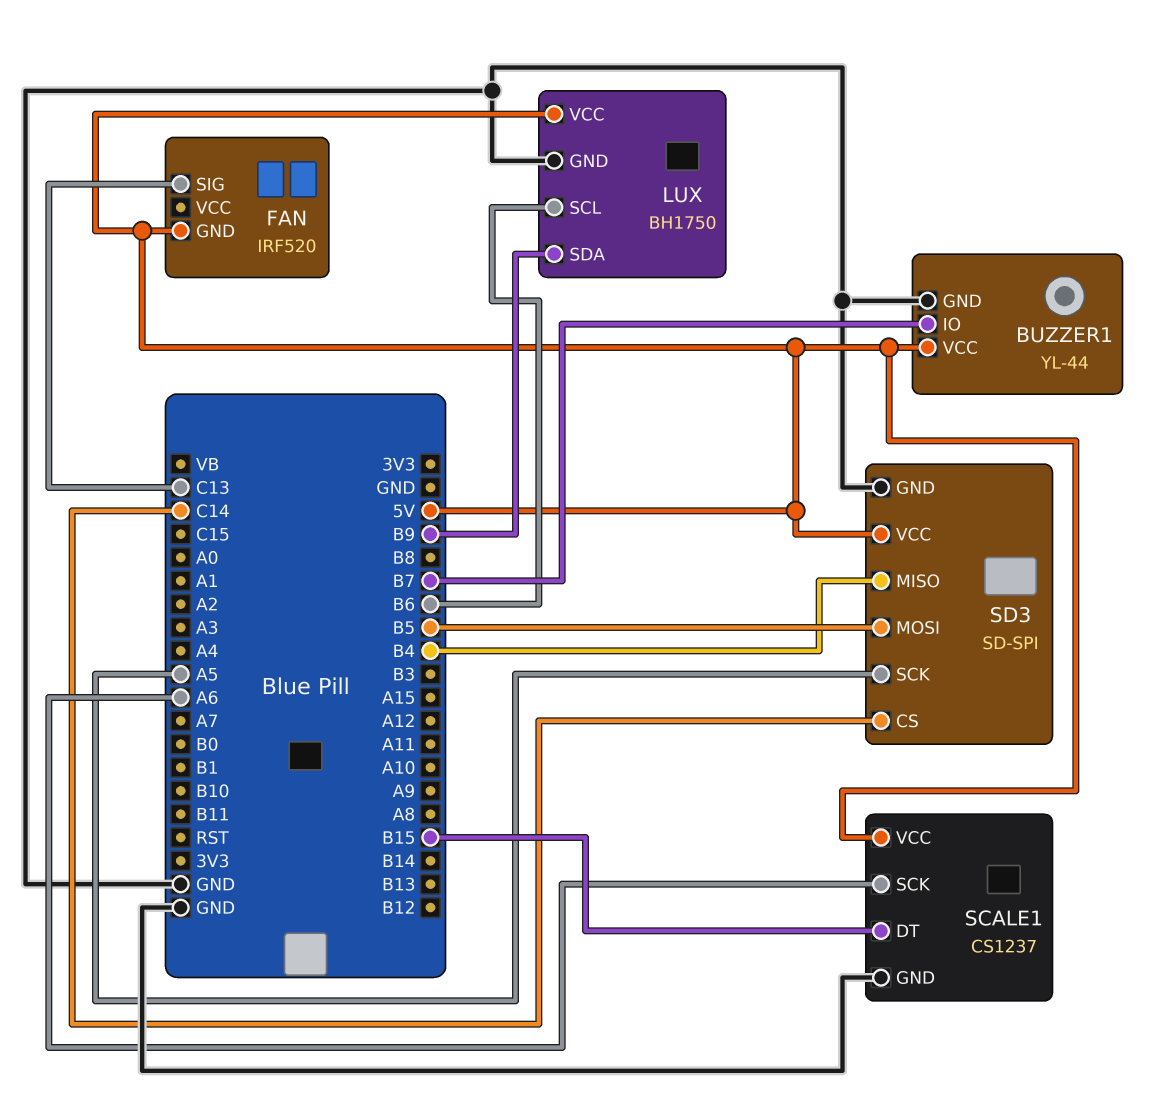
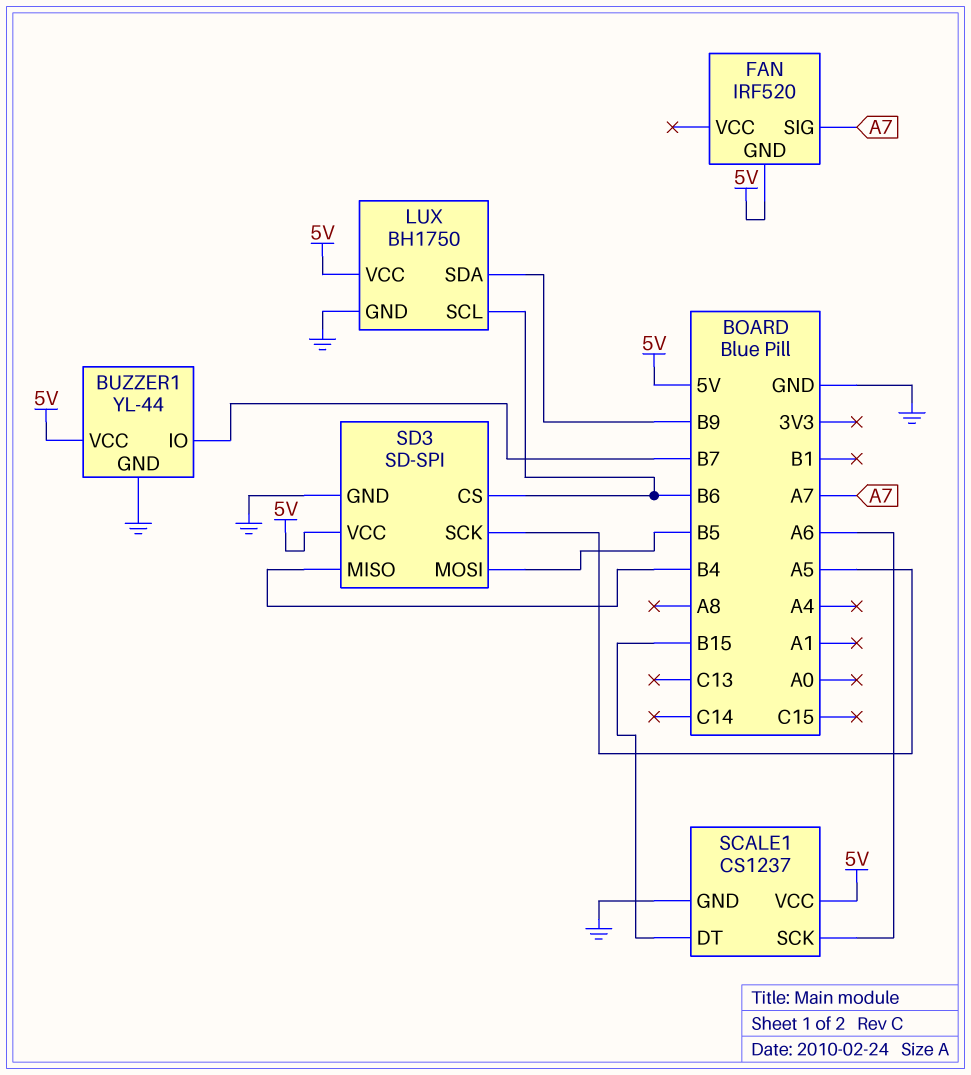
FAN pin SIG: C13 -> A7
SD3 pin CS: C14 -> B6

